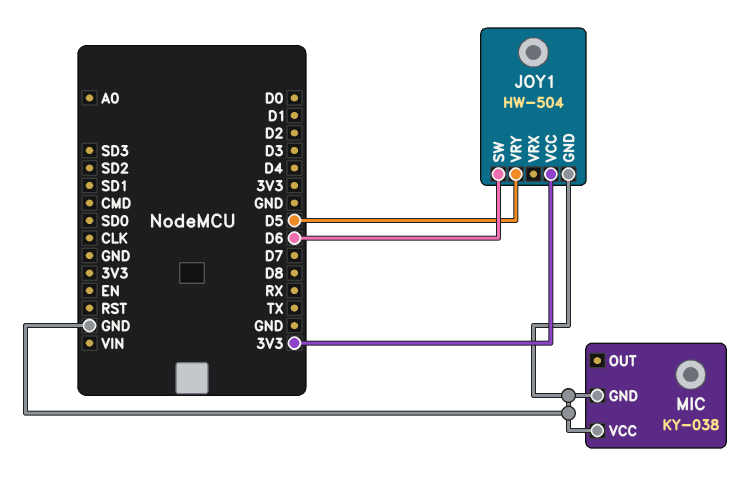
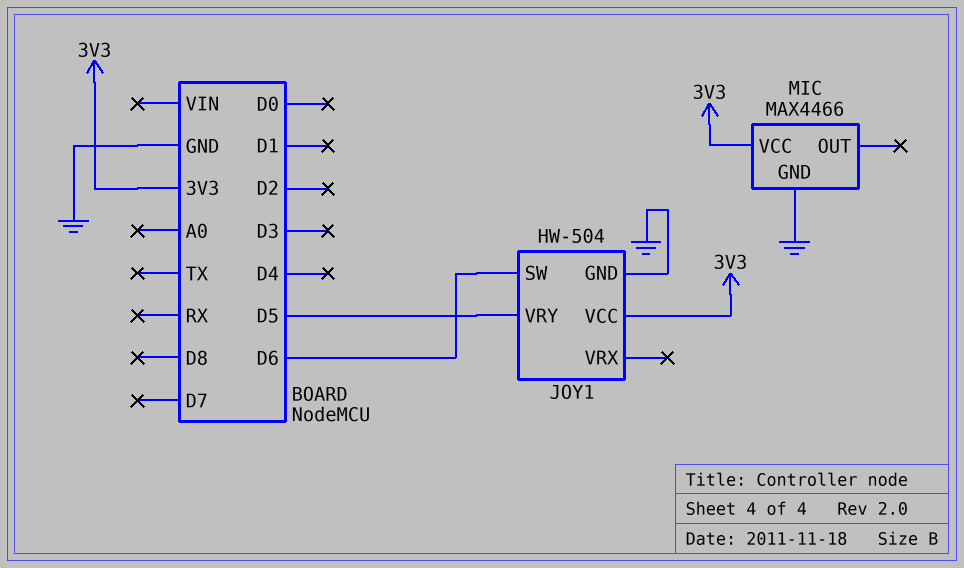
MIC: KY-038 -> MAX4466
MIC pin VCC: GND -> 3V3

